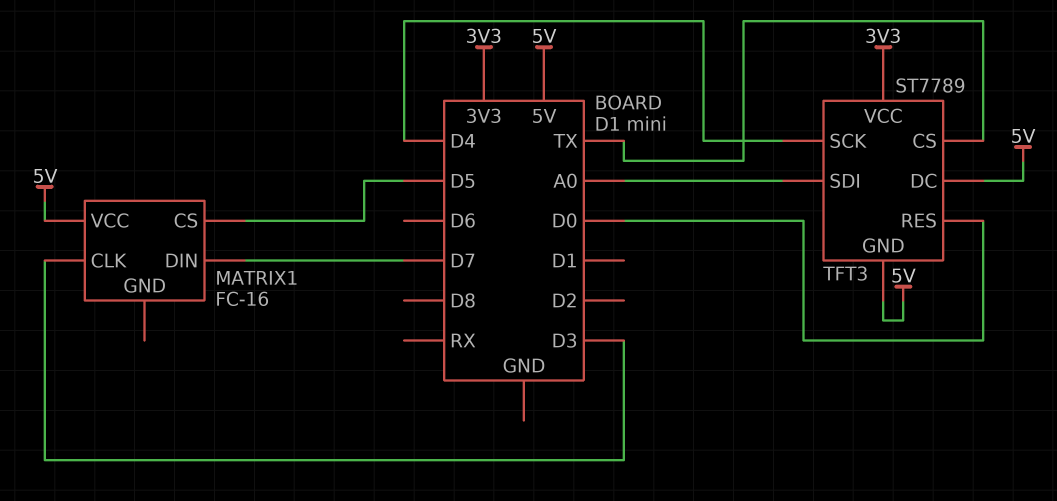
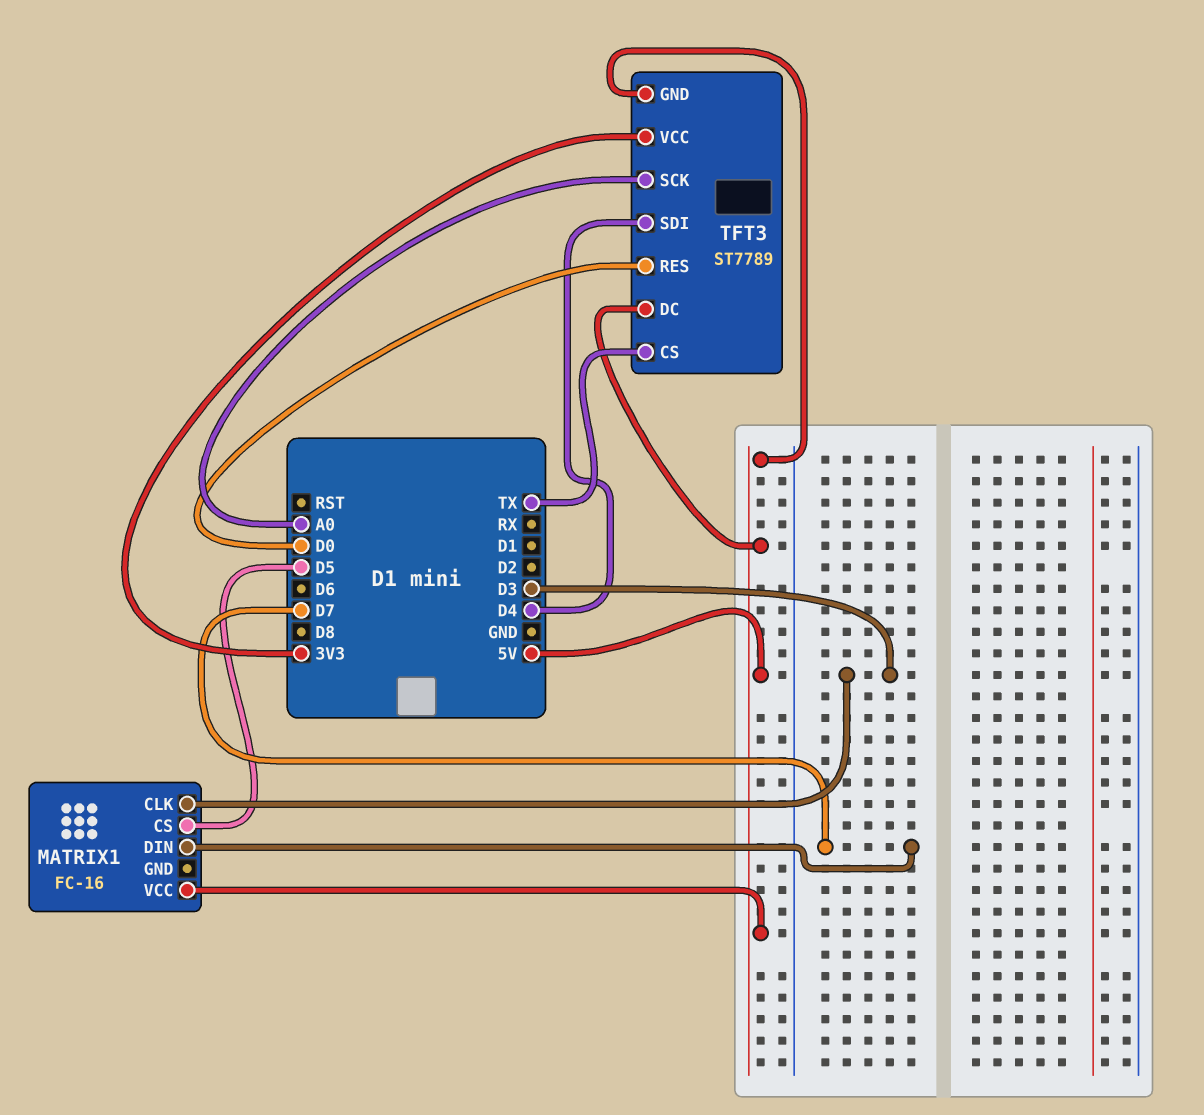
TFT3 pin SCK: D4 -> A0
TFT3 pin SDI: A0 -> D4

